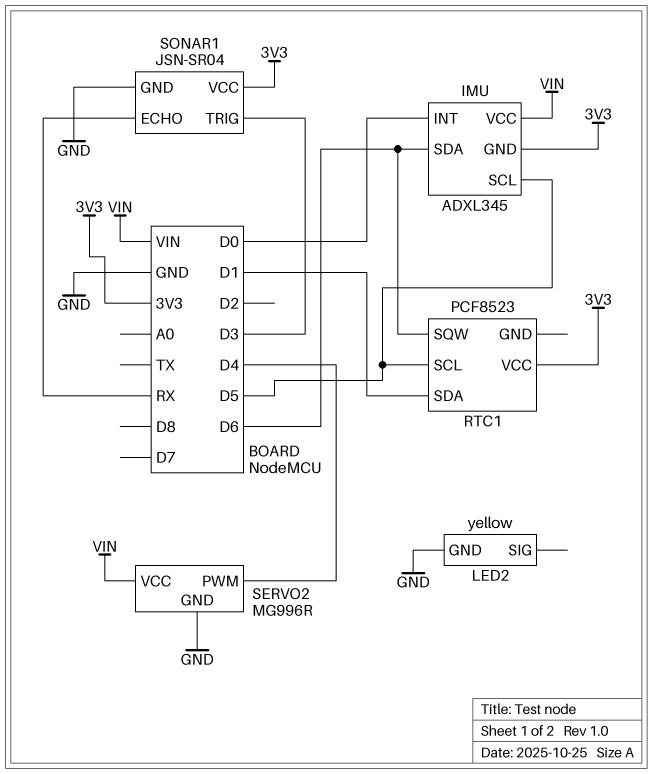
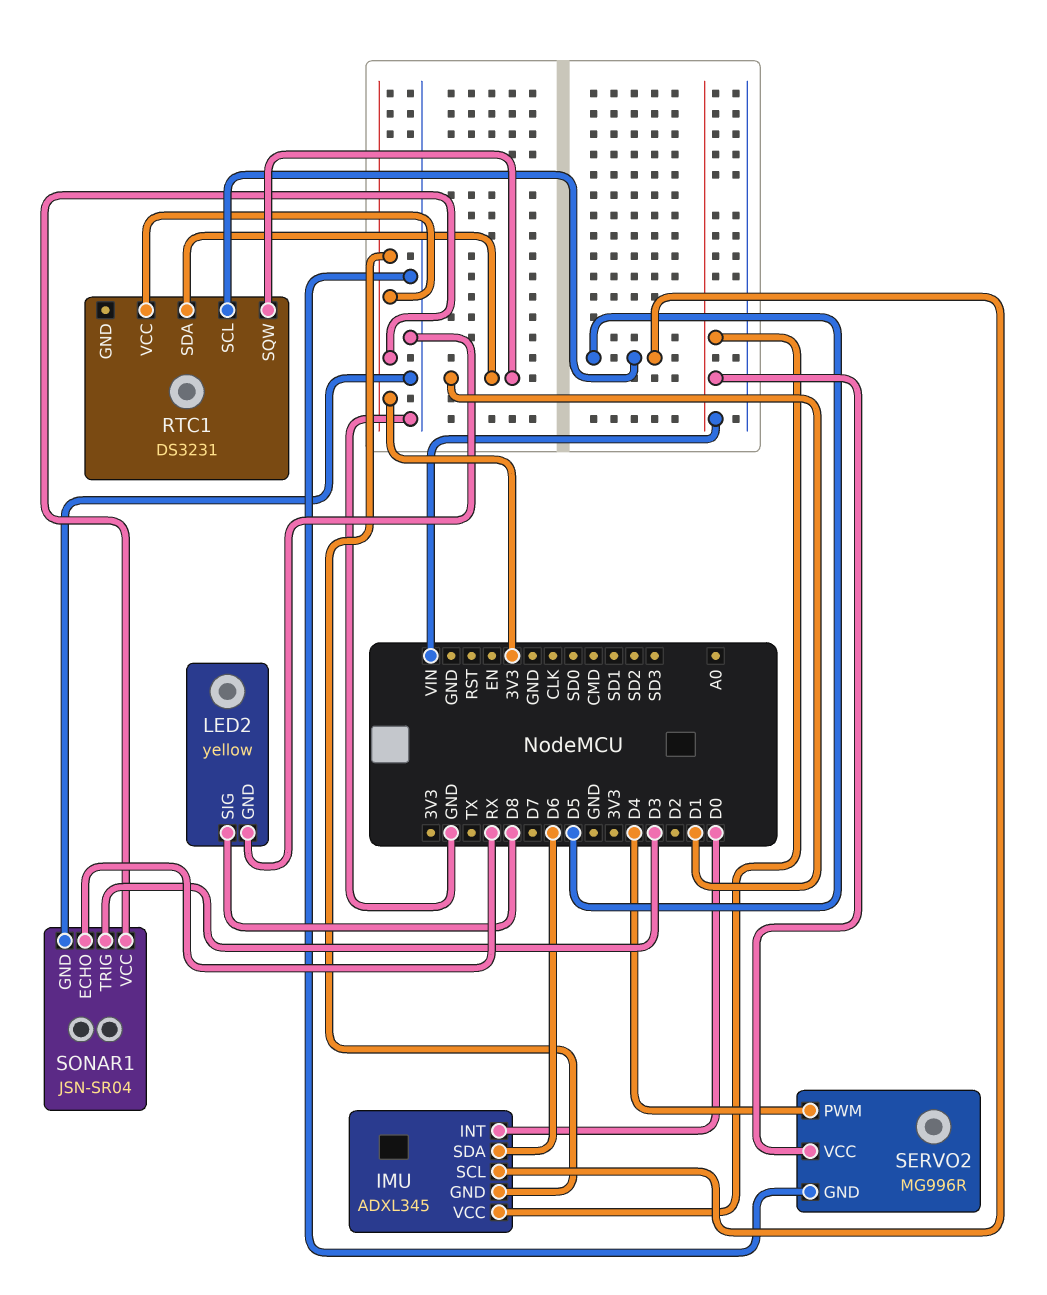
LED2 pin SIG: none -> D8
RTC1: PCF8523 -> DS3231
RTC1 pin SQW: D6 -> D1

